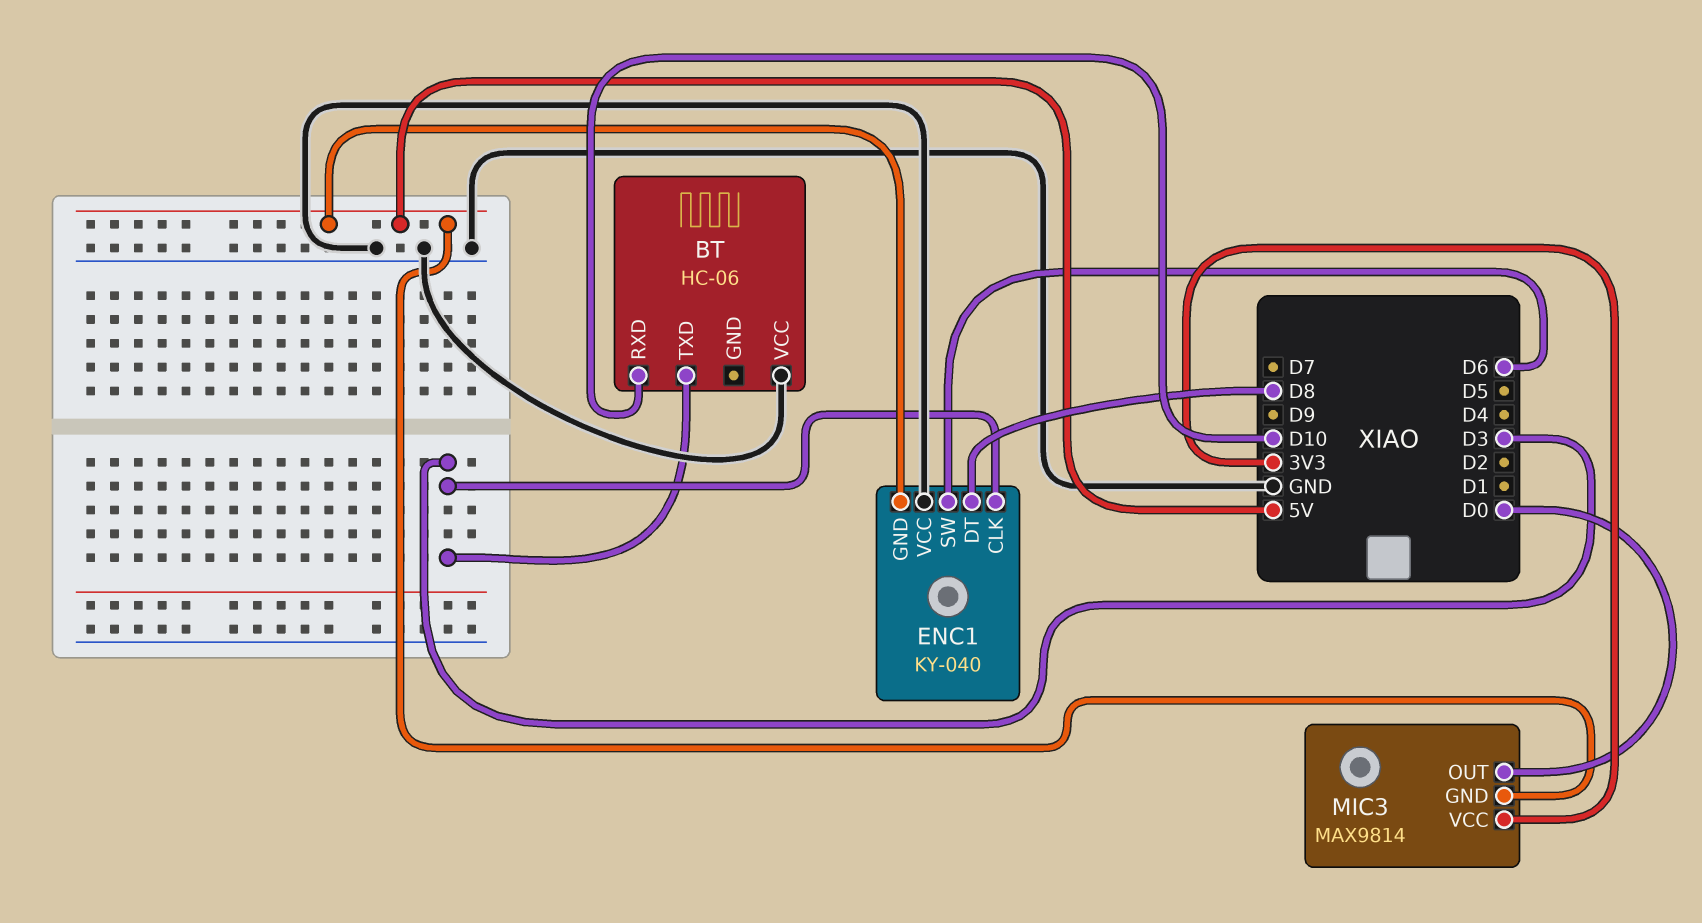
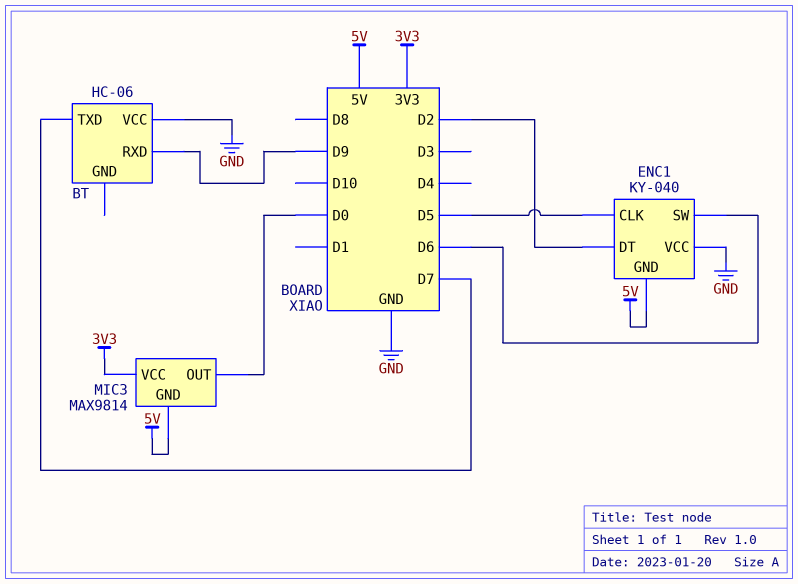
BT pin RXD: D10 -> D9
BT pin TXD: D3 -> D7
ENC1 pin CLK: D3 -> D5
ENC1 pin DT: D8 -> D2

